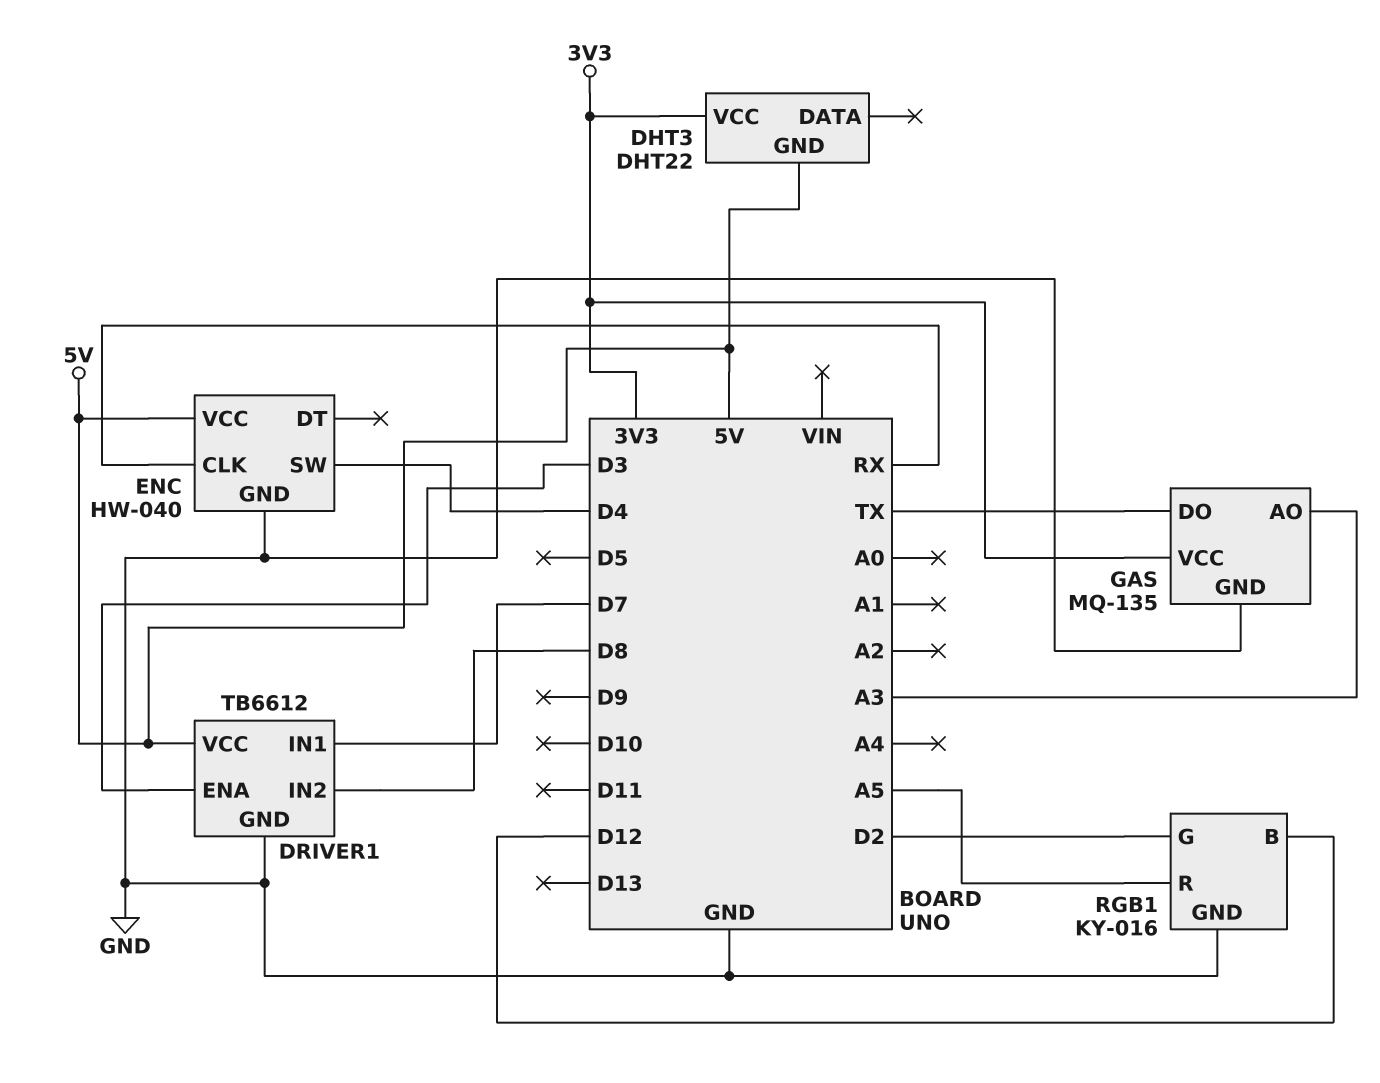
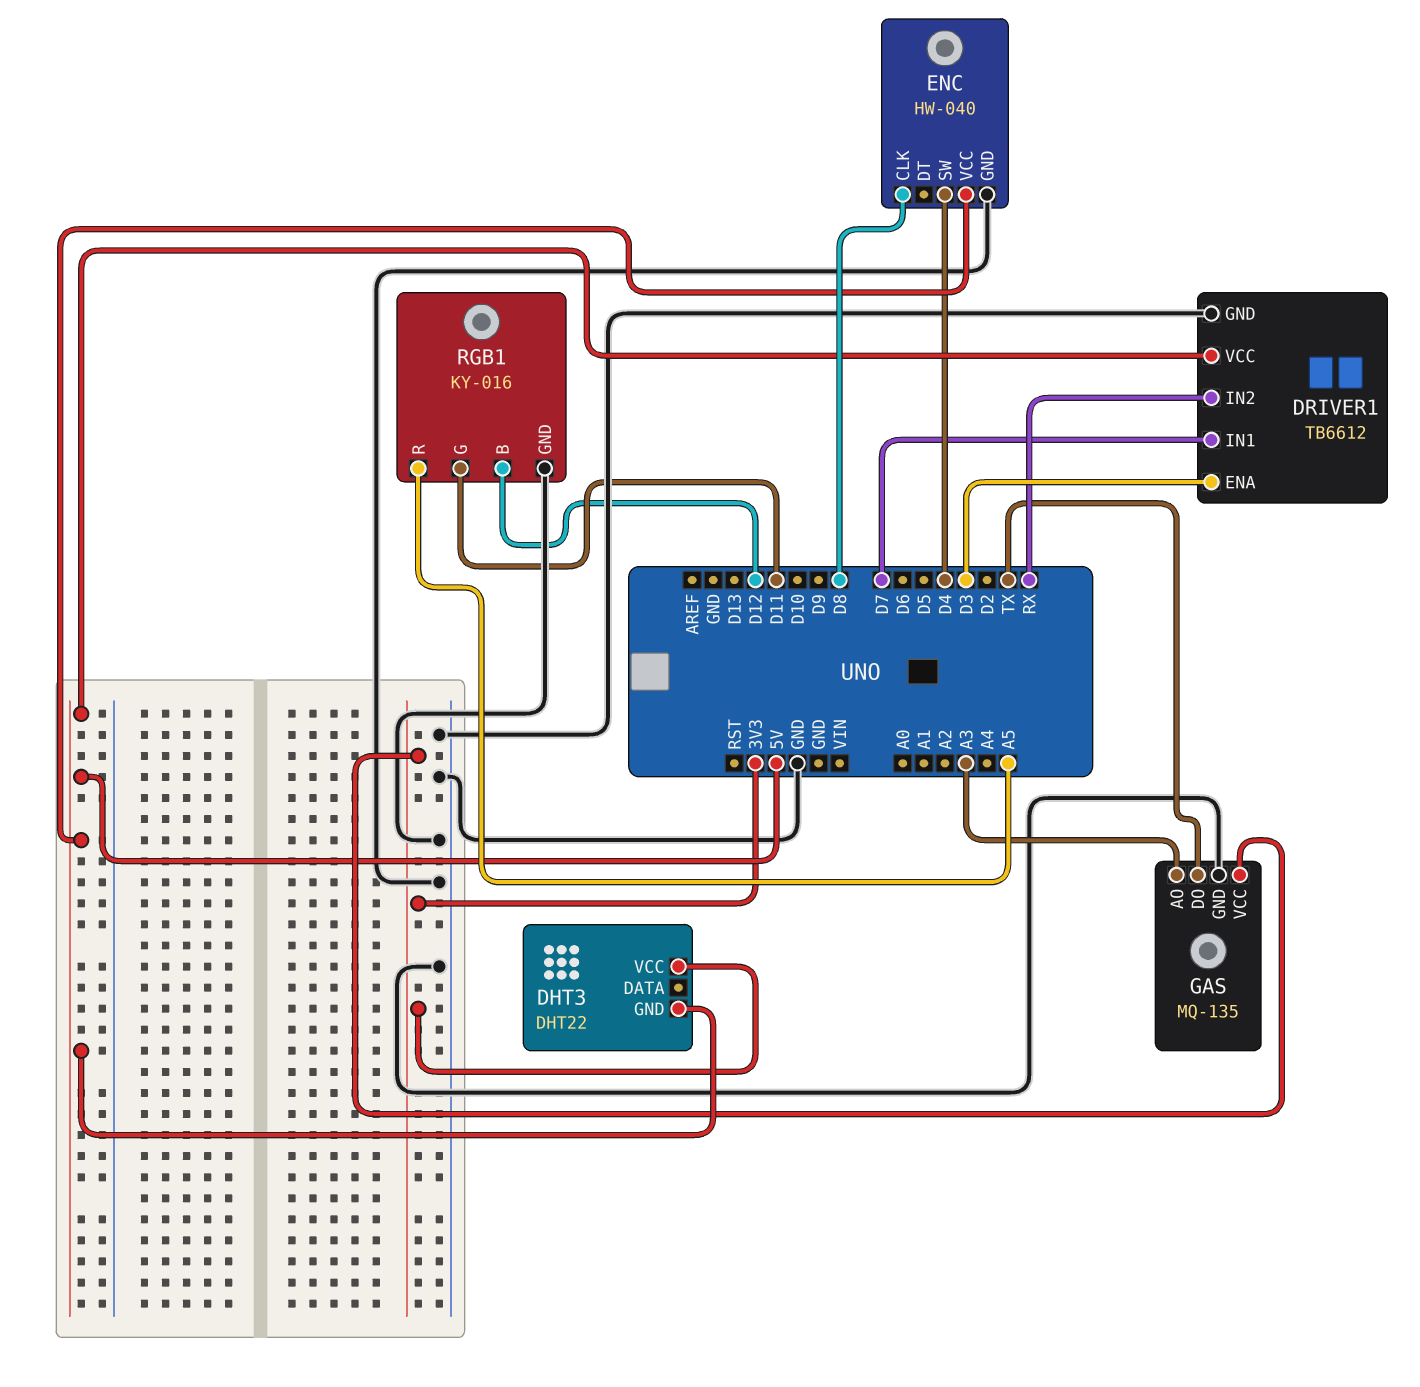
DRIVER1 pin IN2: D8 -> RX
ENC pin CLK: RX -> D8
RGB1 pin G: D2 -> D11

